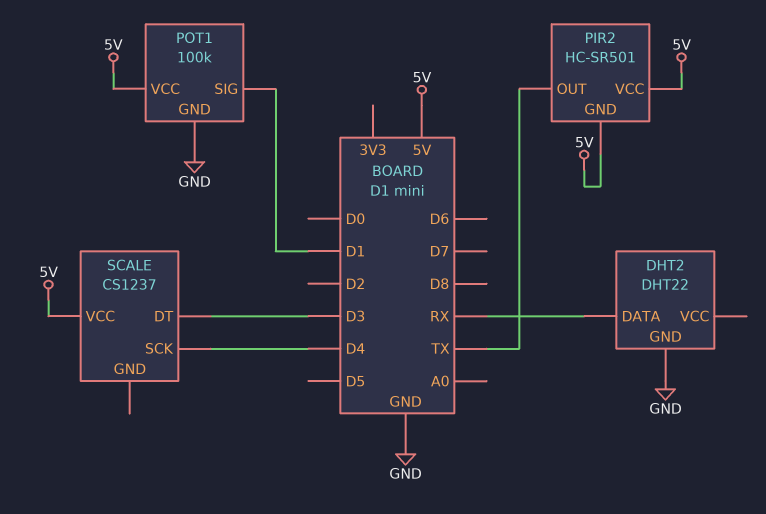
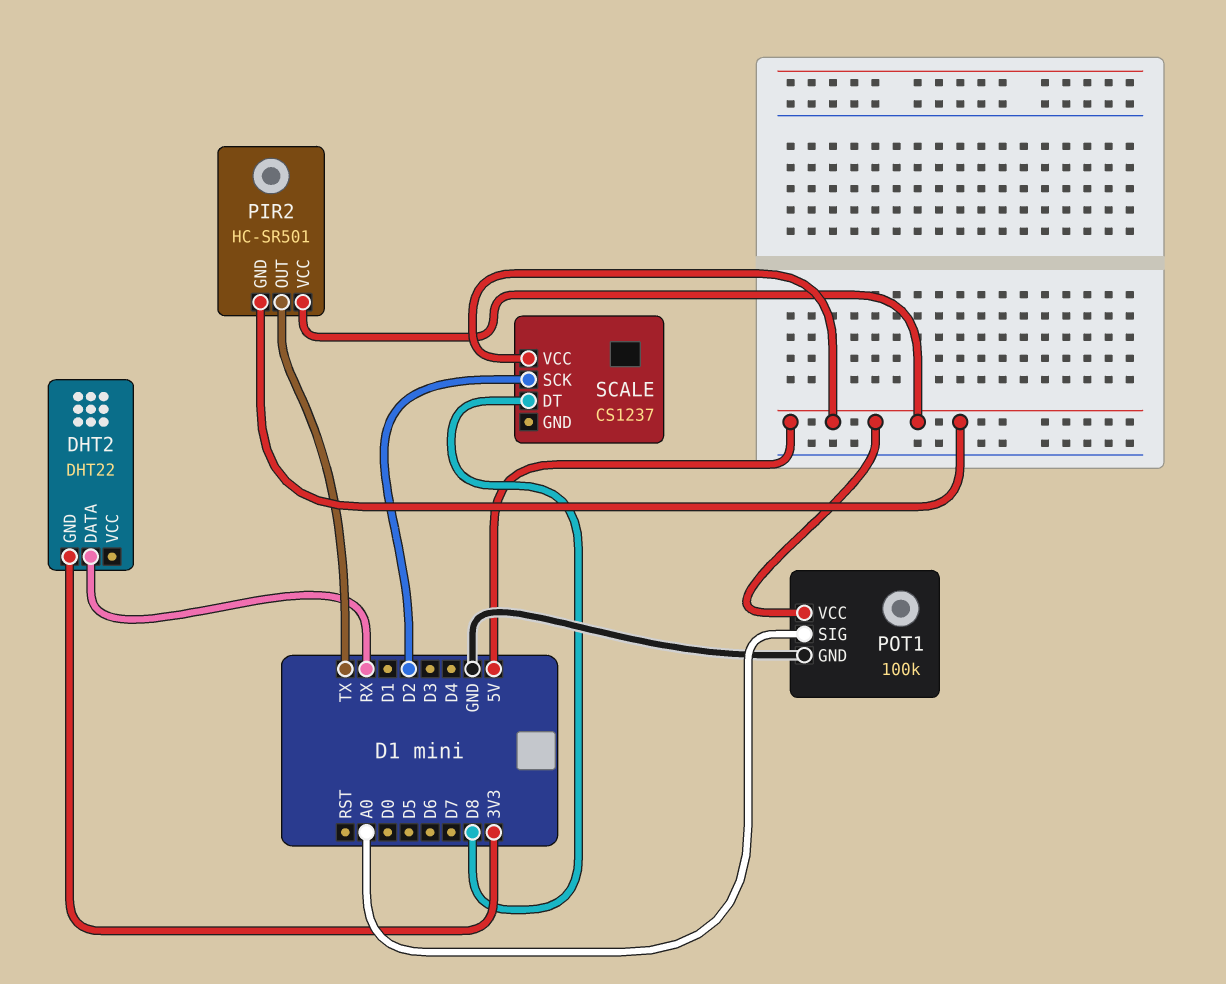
DHT2 pin GND: GND -> 3V3
POT1 pin SIG: D1 -> A0
SCALE pin DT: D3 -> D8
SCALE pin SCK: D4 -> D2

